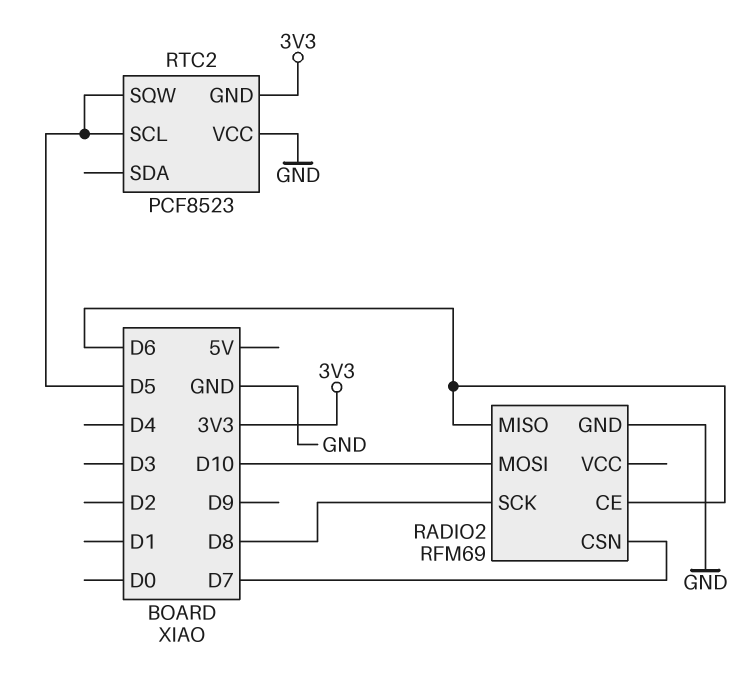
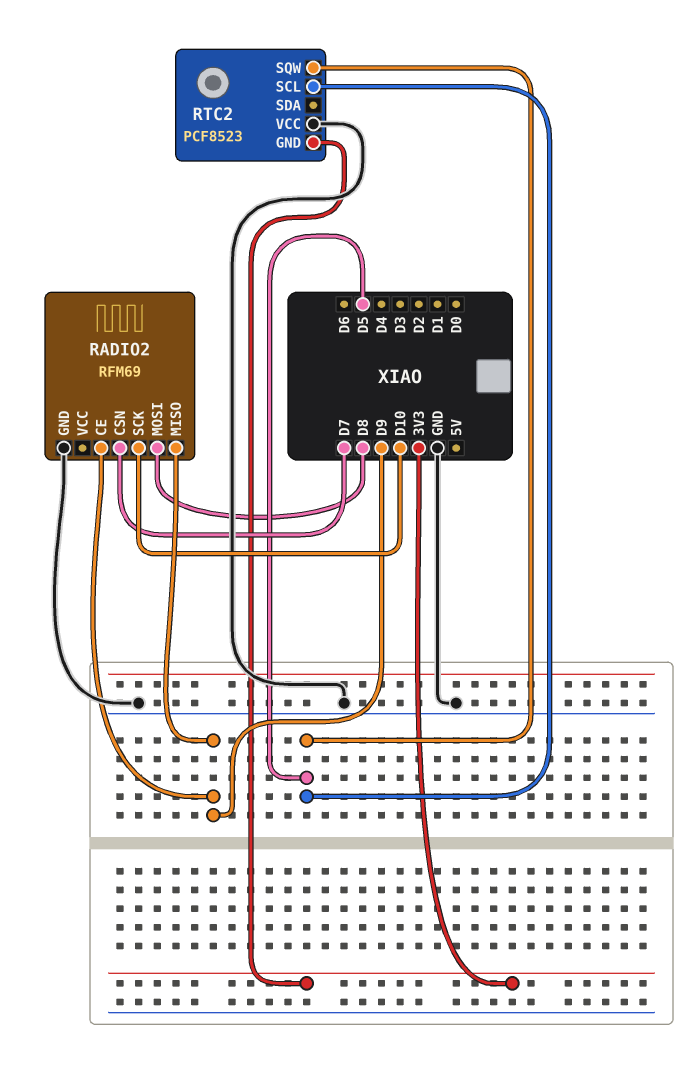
RADIO2 pin CE: D6 -> D9
RADIO2 pin MISO: D6 -> D9
RADIO2 pin MOSI: D10 -> D8
RADIO2 pin SCK: D8 -> D10

